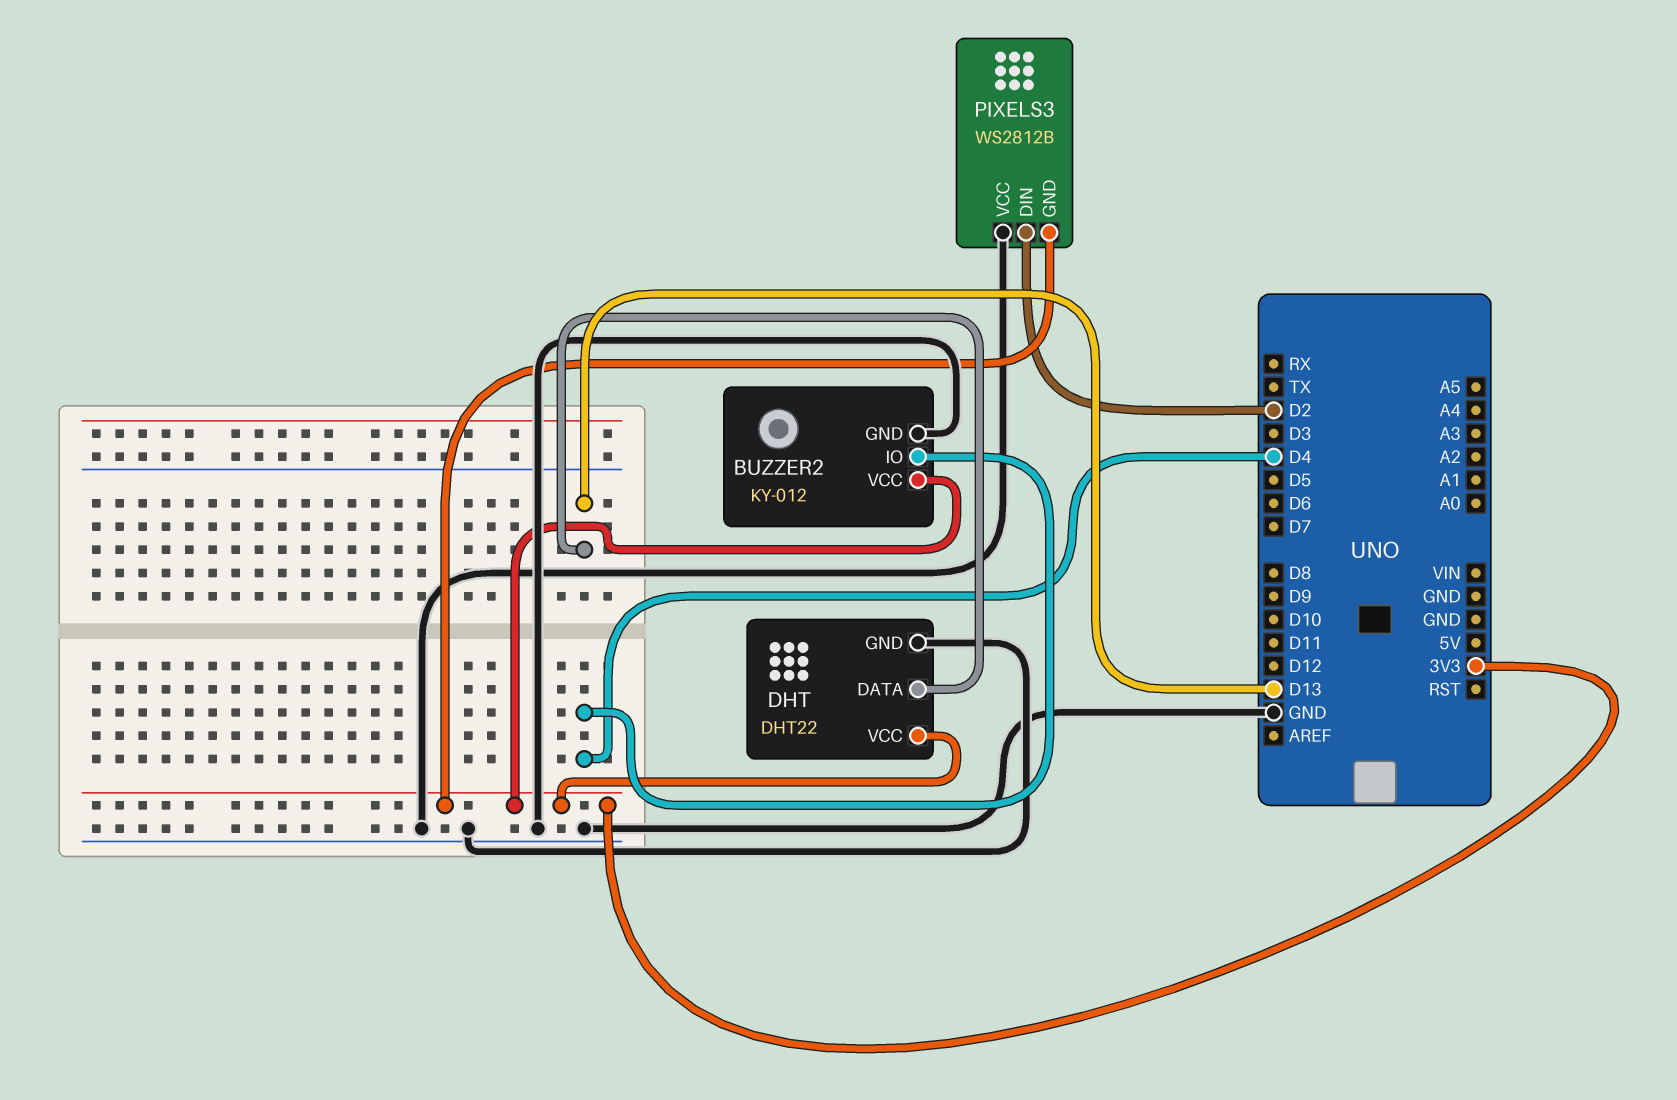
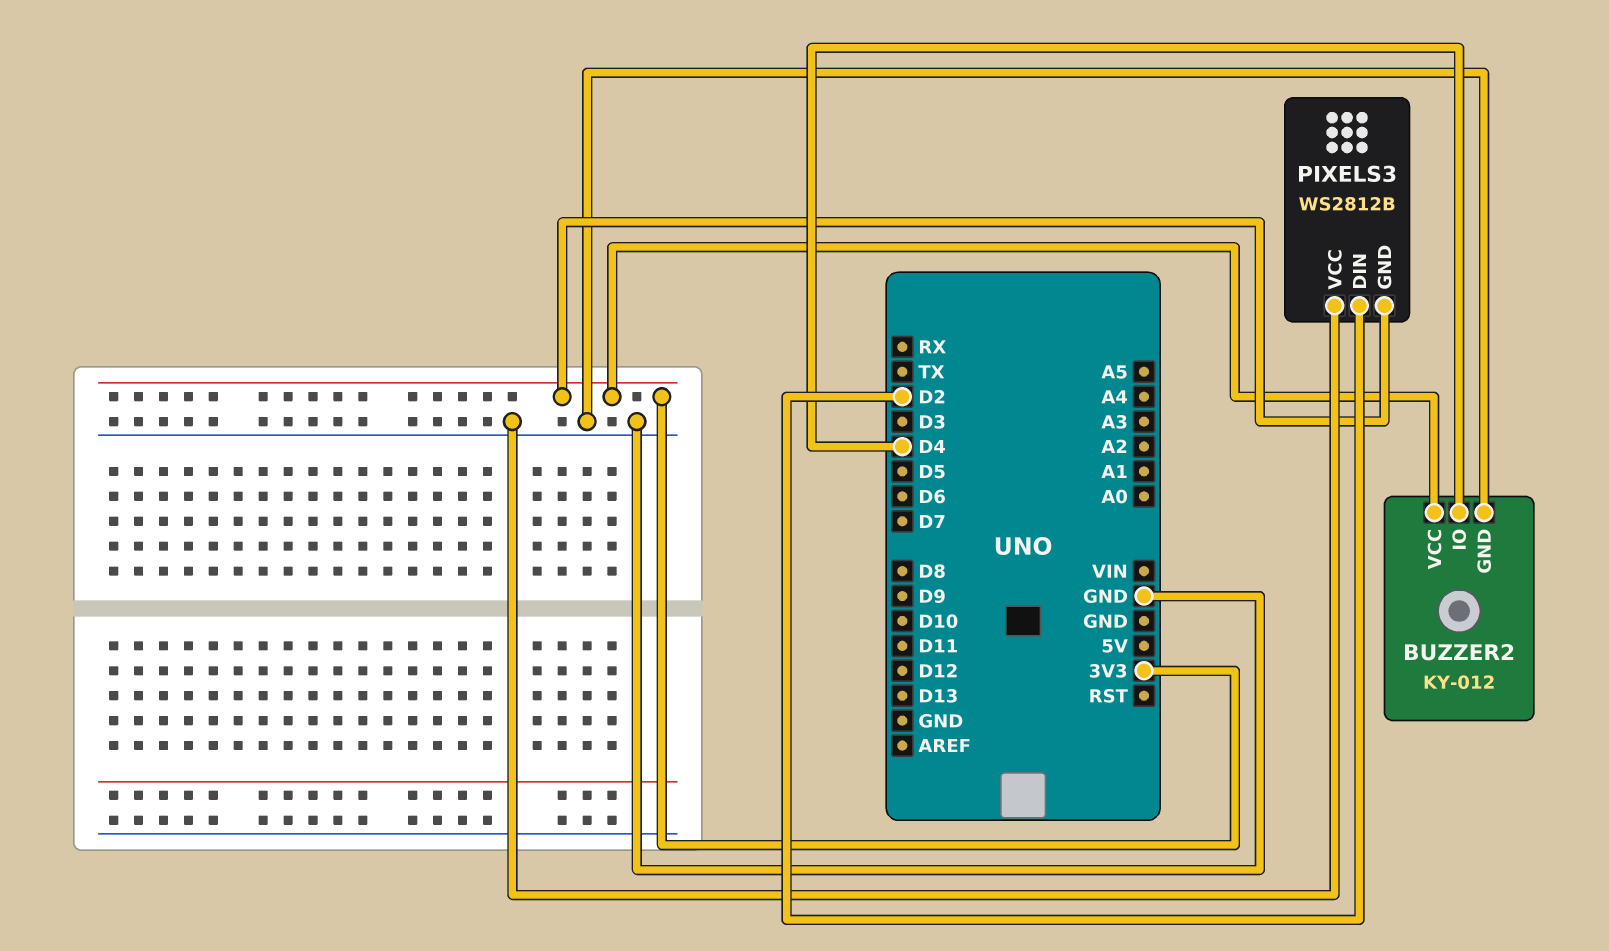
DHT: DHT22 -> none
DHT pin DATA: D13 -> none
DHT pin GND: GND -> none
DHT pin VCC: 3V3 -> none

